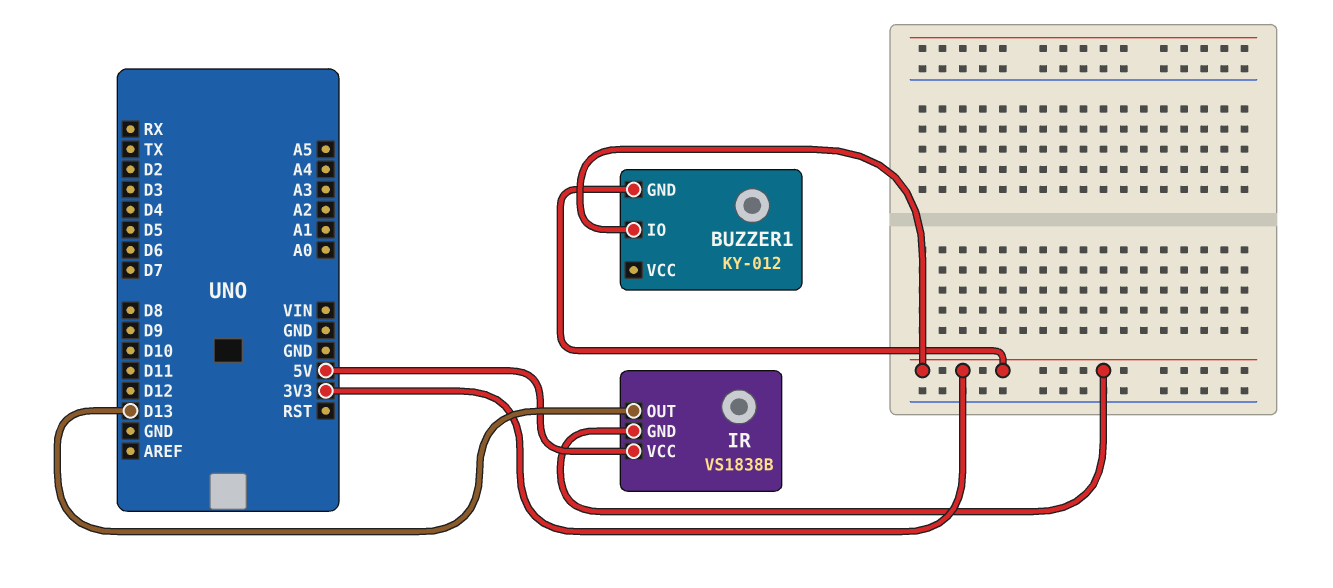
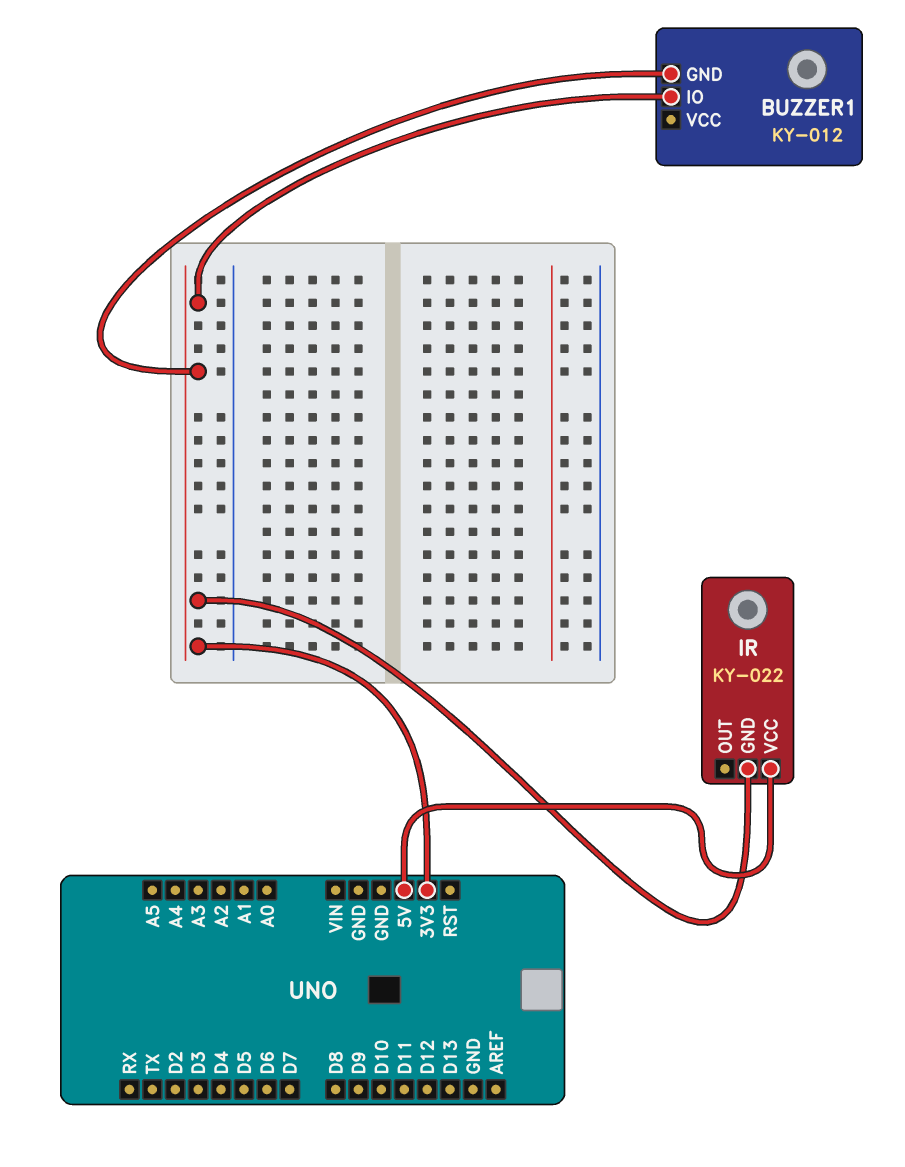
IR: VS1838B -> KY-022
IR pin OUT: D13 -> none

